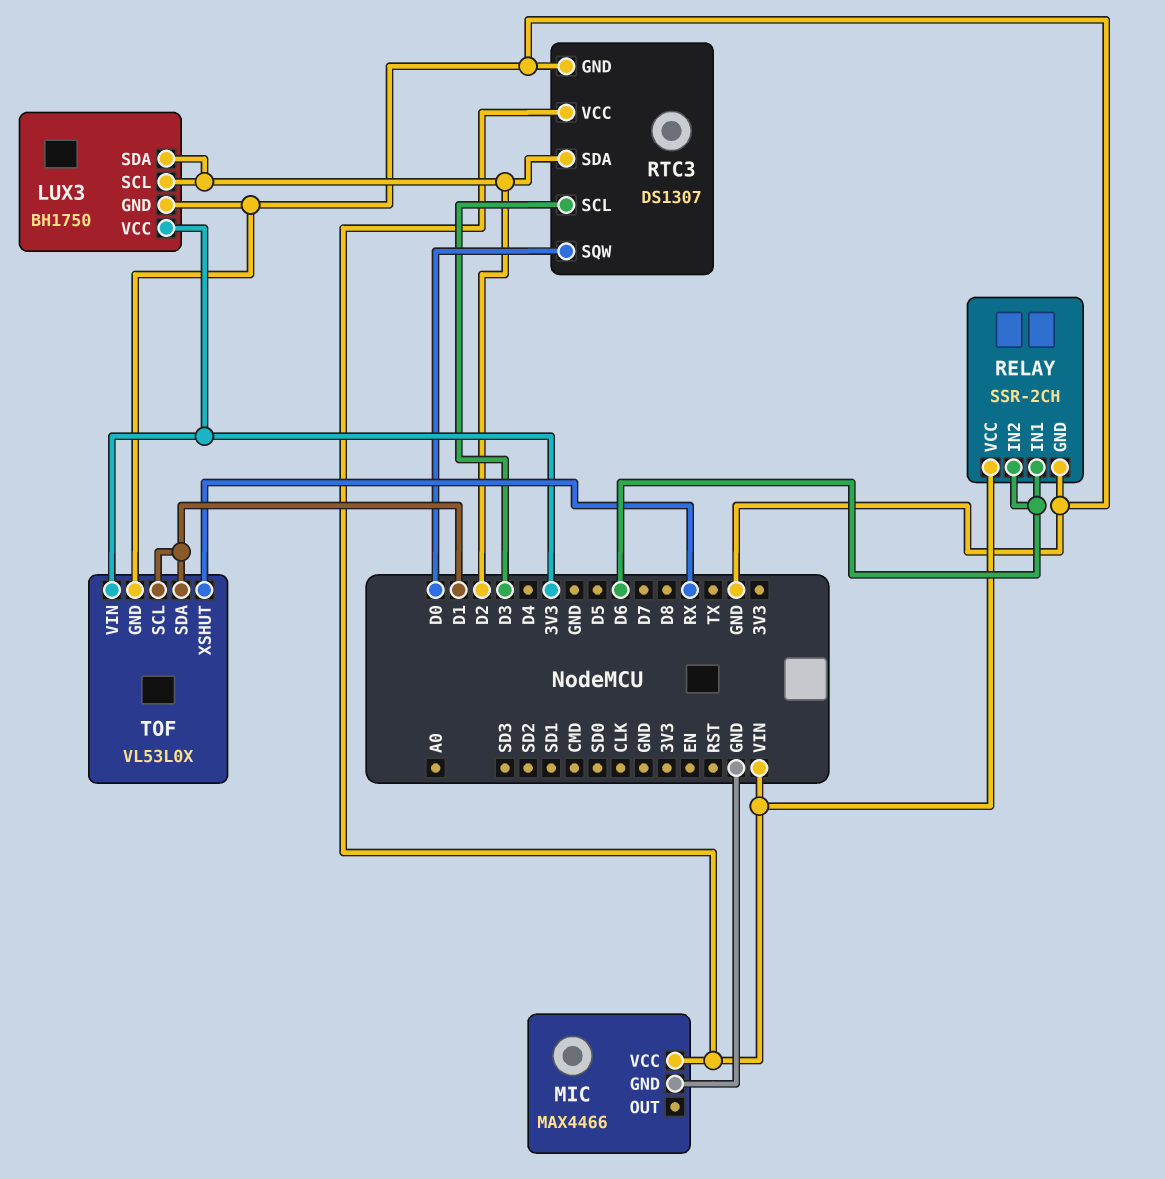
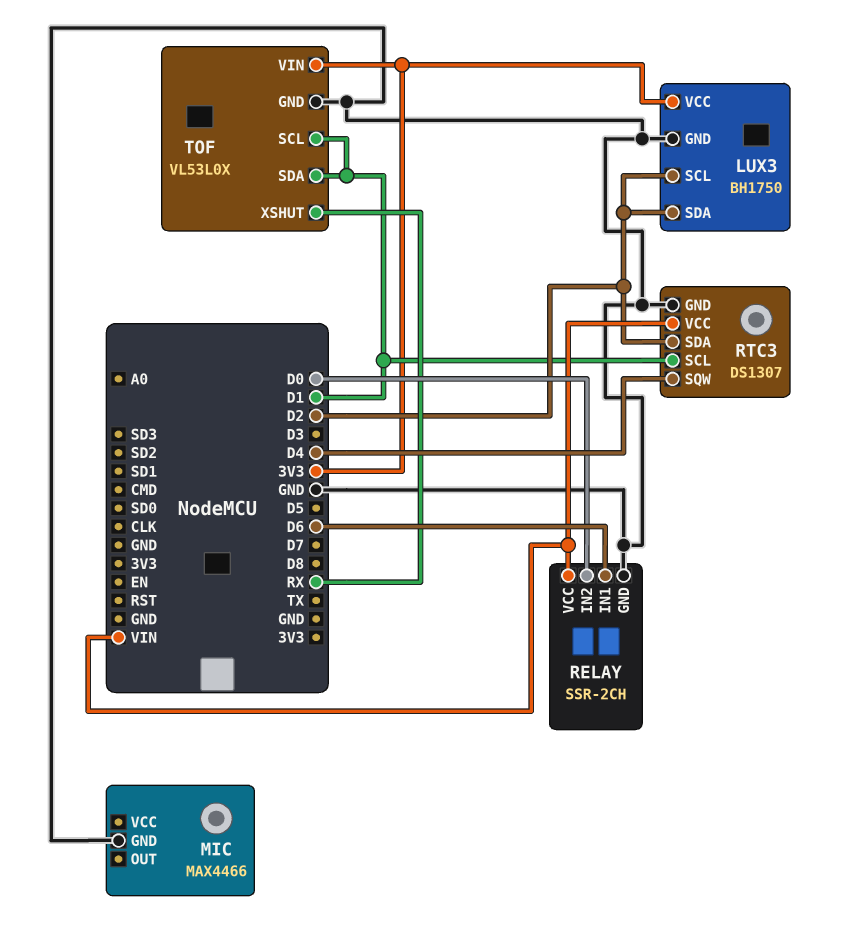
MIC pin VCC: VIN -> none
RELAY pin IN2: D6 -> D0
RTC3 pin SCL: D3 -> D1
RTC3 pin SQW: D0 -> D4

